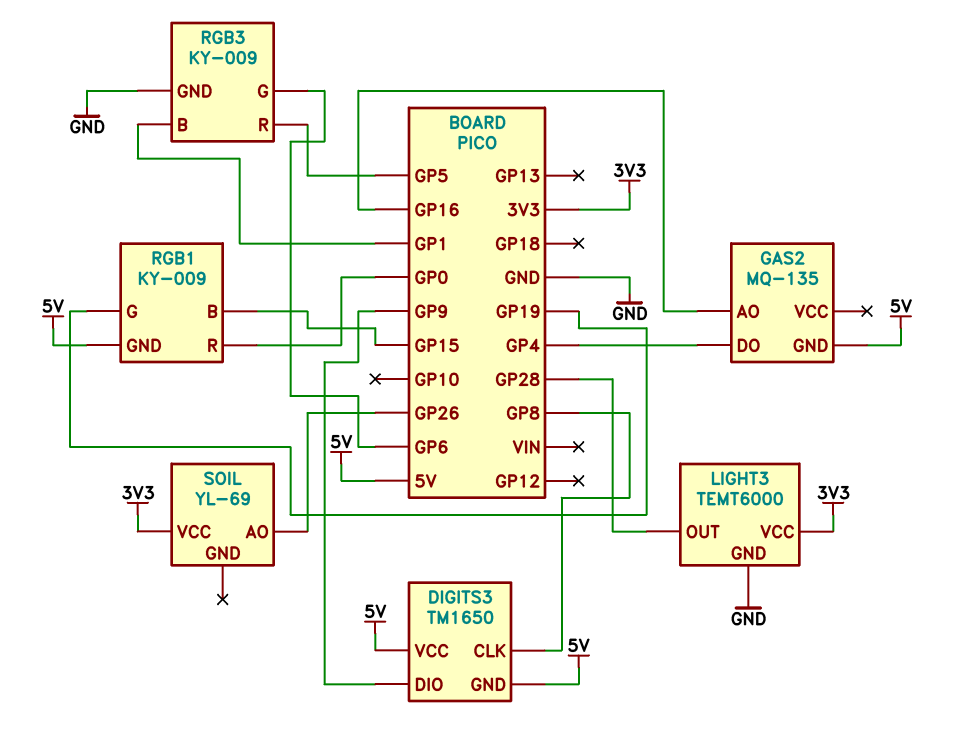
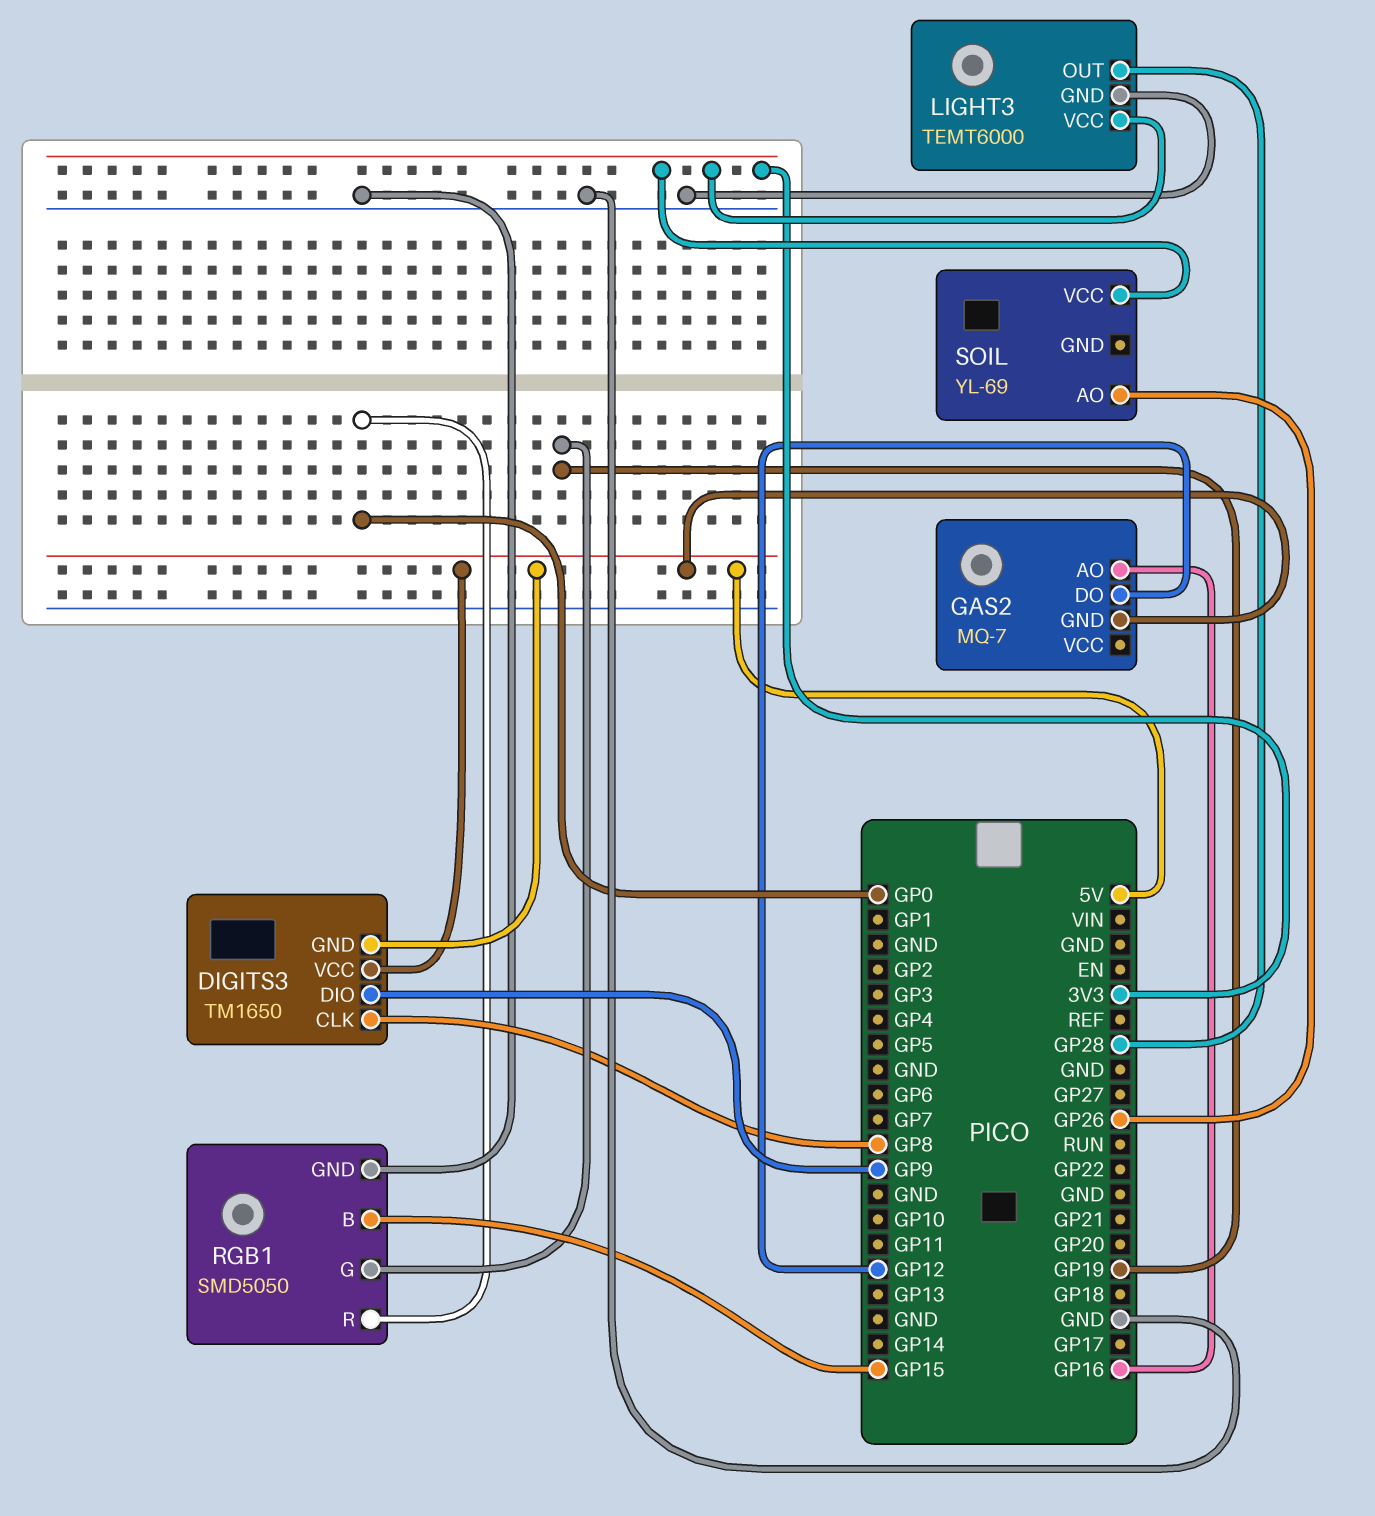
GAS2: MQ-135 -> MQ-7
GAS2 pin DO: GP4 -> GP12
RGB1: KY-009 -> SMD5050
RGB1 pin GND: 5V -> GND
RGB3: KY-009 -> none
RGB3 pin B: GP1 -> none
RGB3 pin G: GP6 -> none
RGB3 pin GND: GND -> none
RGB3 pin R: GP5 -> none

